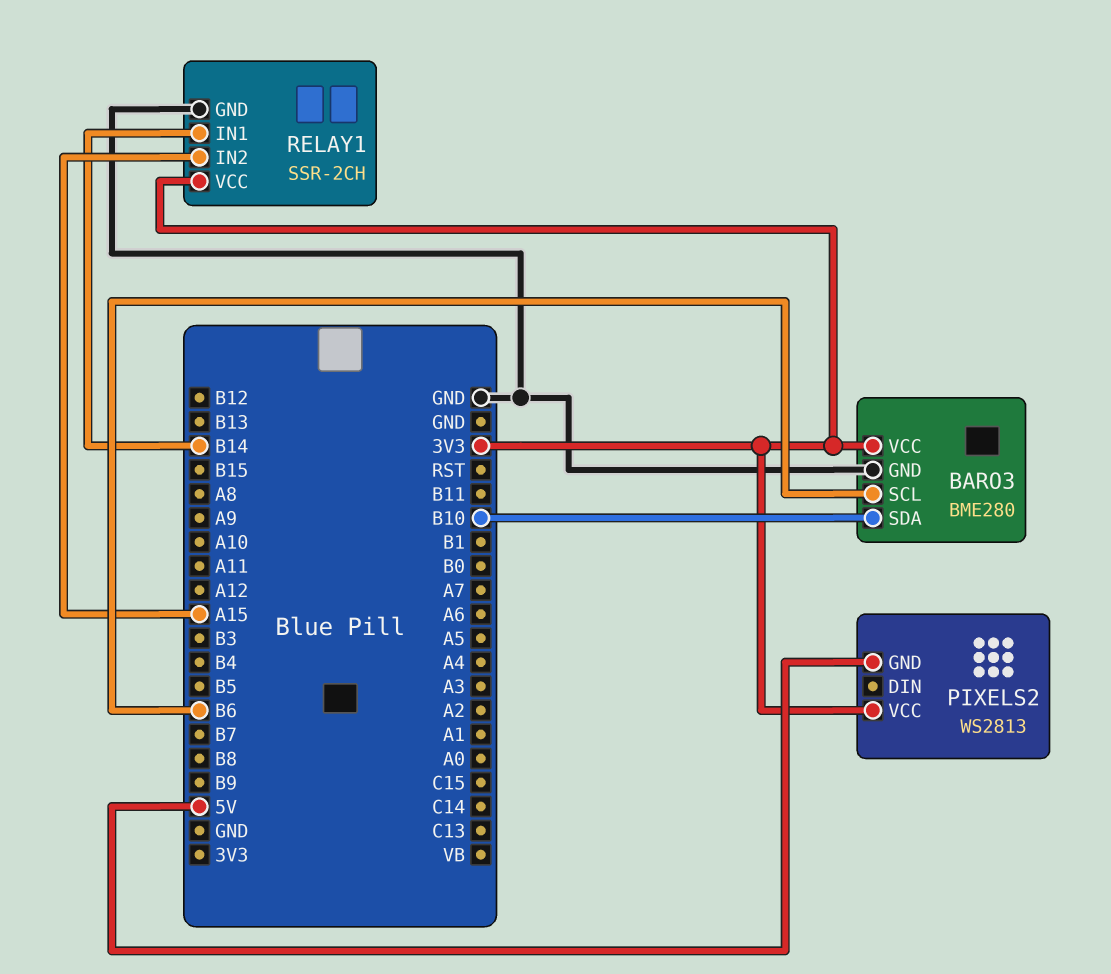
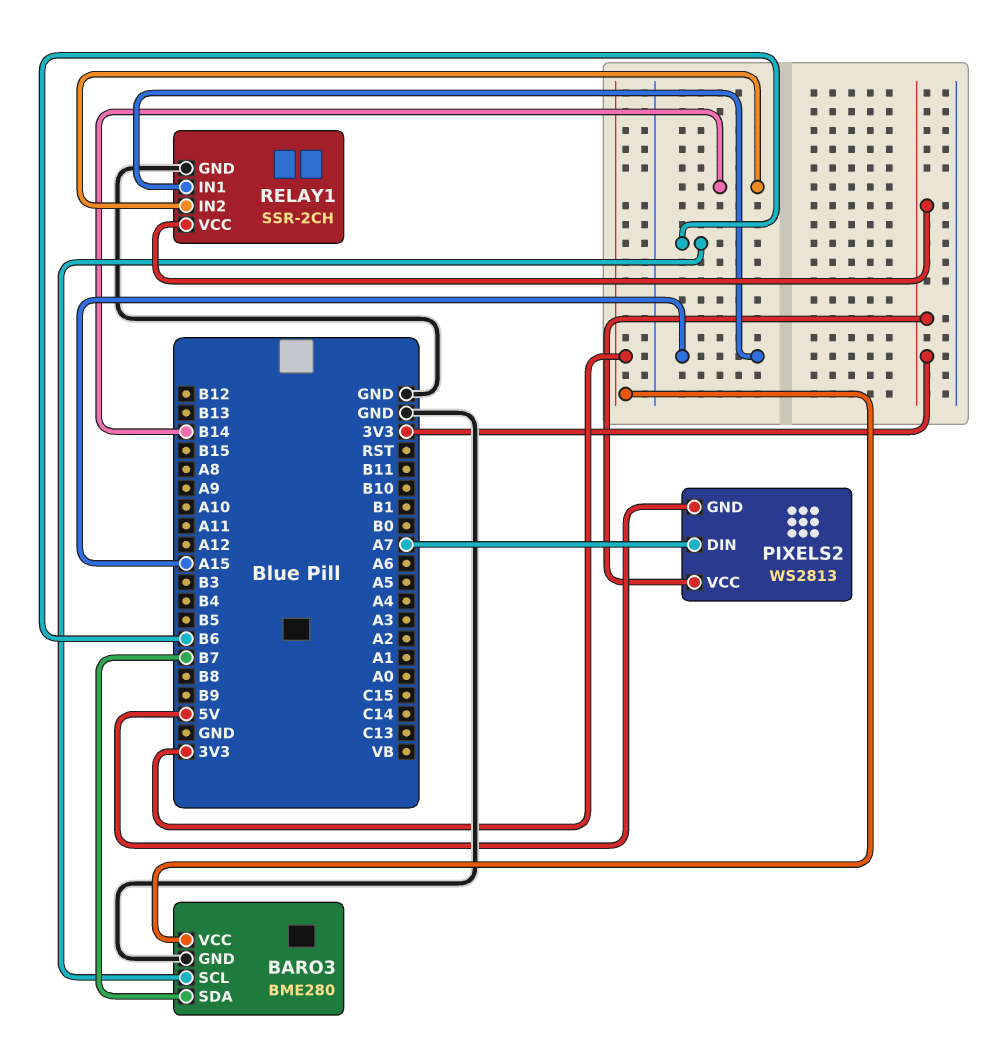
BARO3 pin SDA: B10 -> B7
PIXELS2 pin DIN: none -> A7
RELAY1 pin IN1: B14 -> A15
RELAY1 pin IN2: A15 -> B14

